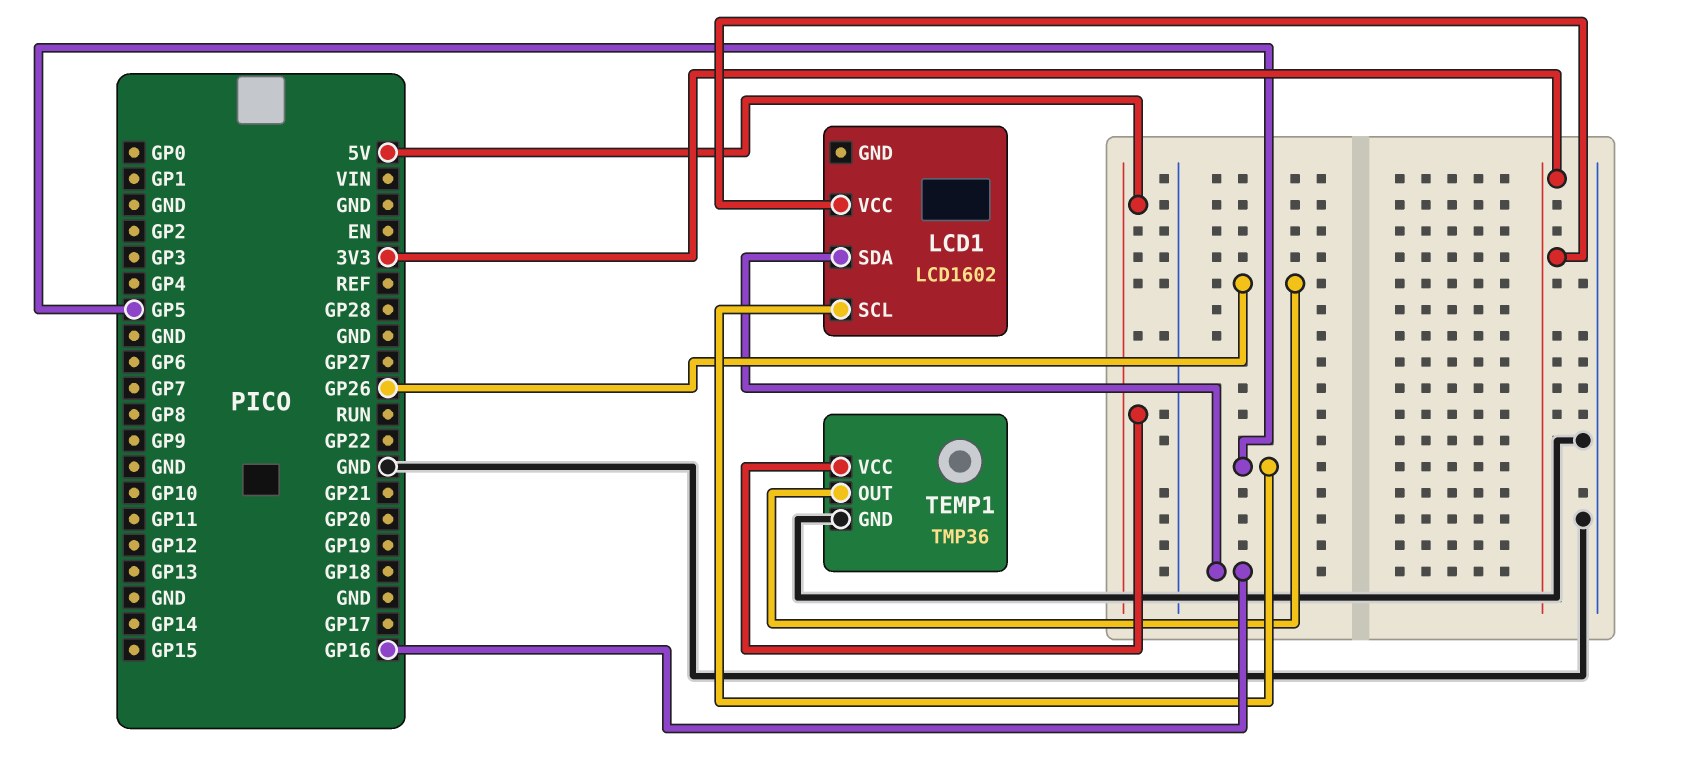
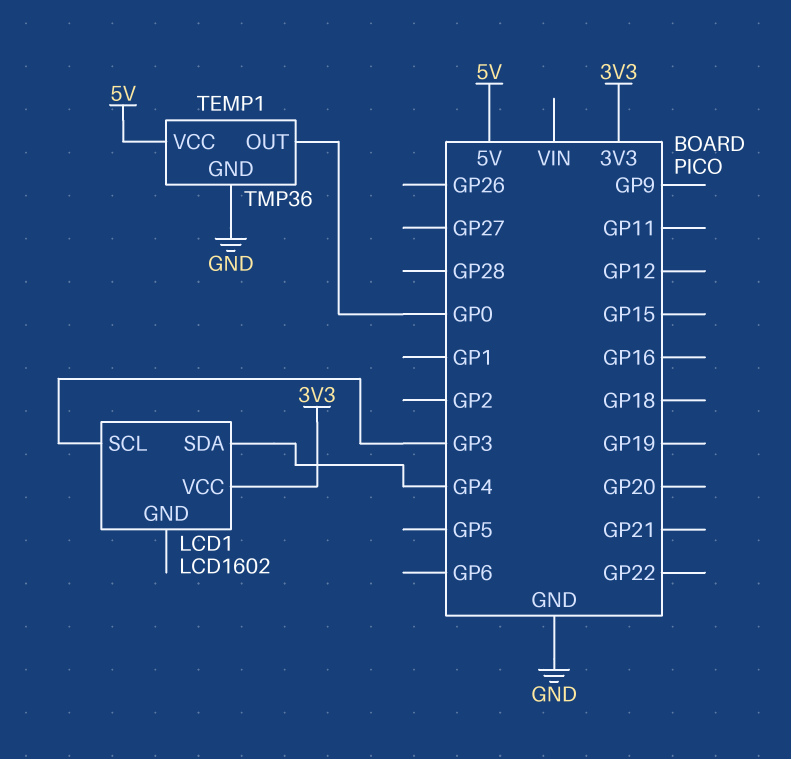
LCD1 pin SCL: GP5 -> GP3
LCD1 pin SDA: GP16 -> GP4
TEMP1 pin OUT: GP26 -> GP0

